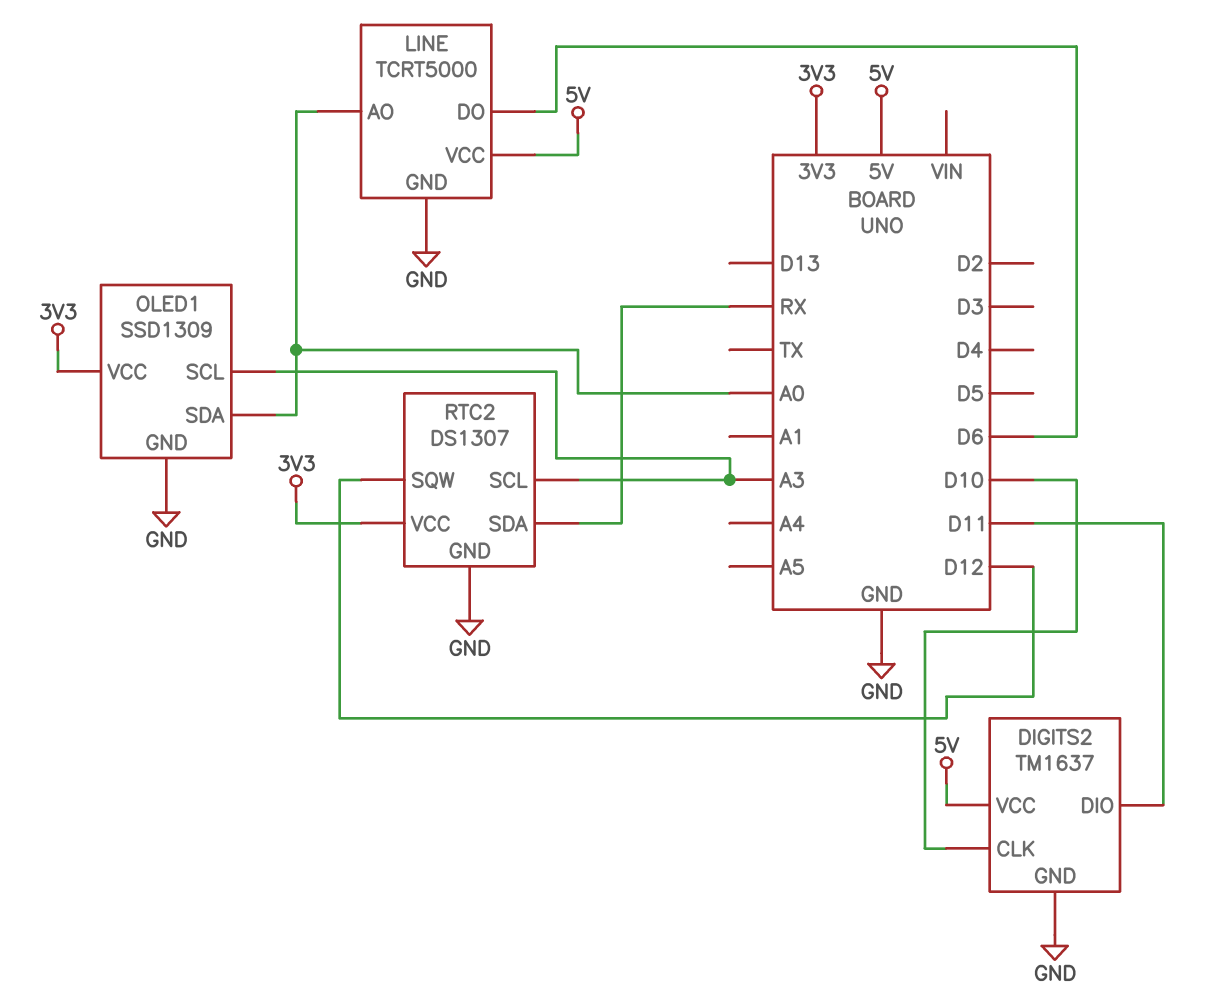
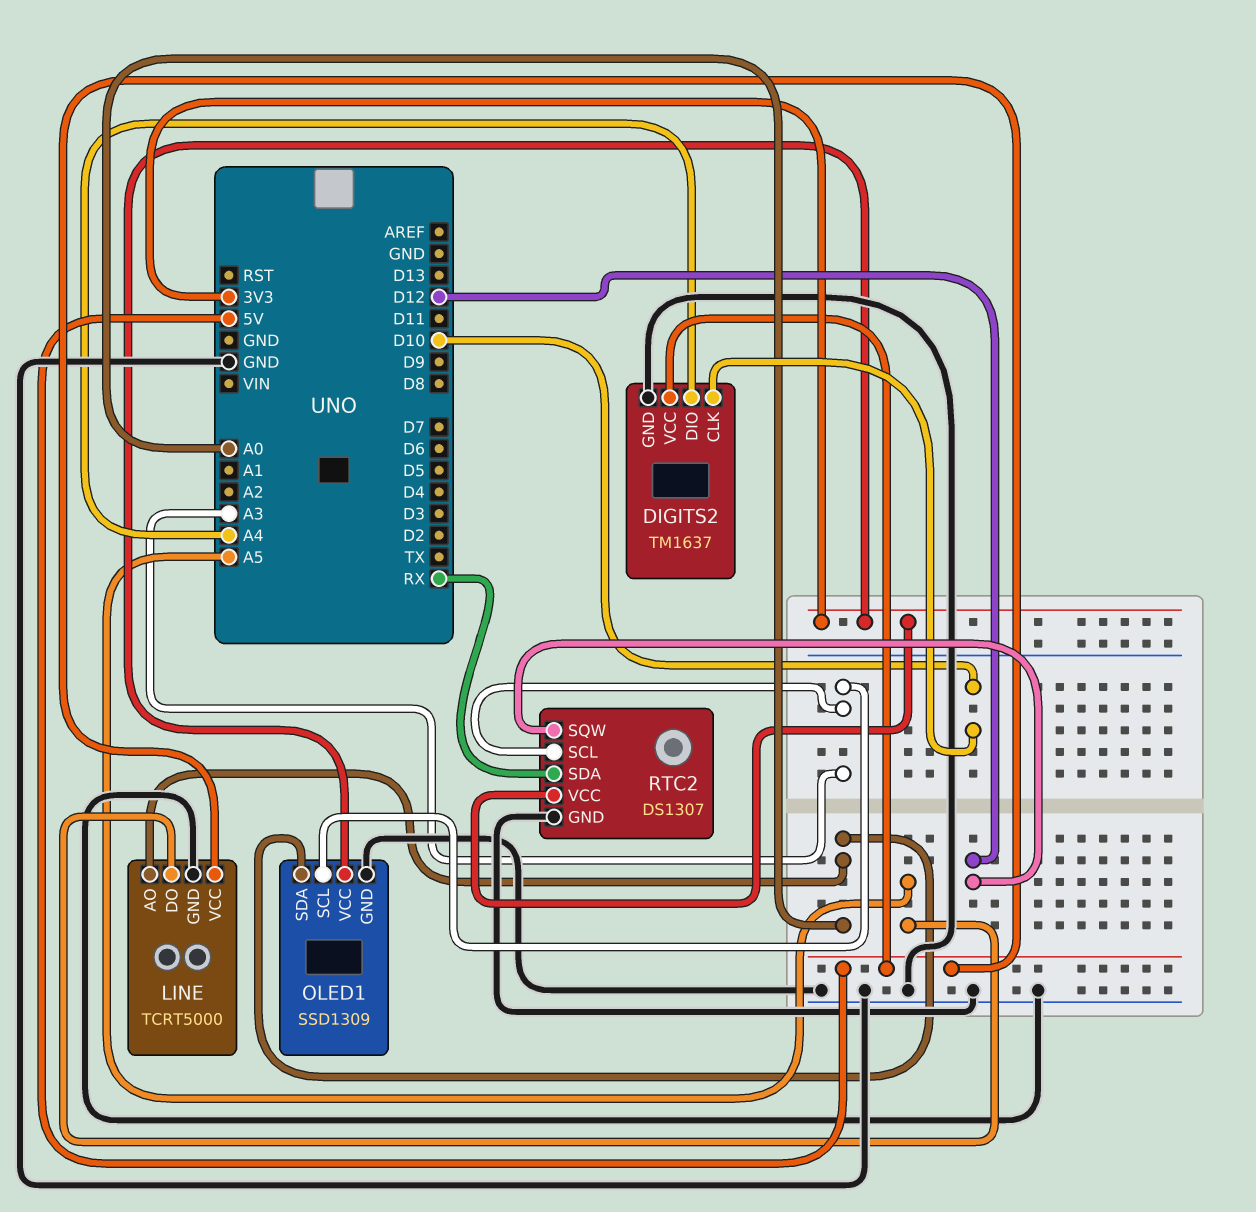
DIGITS2 pin DIO: D11 -> A4
LINE pin DO: D6 -> A5

